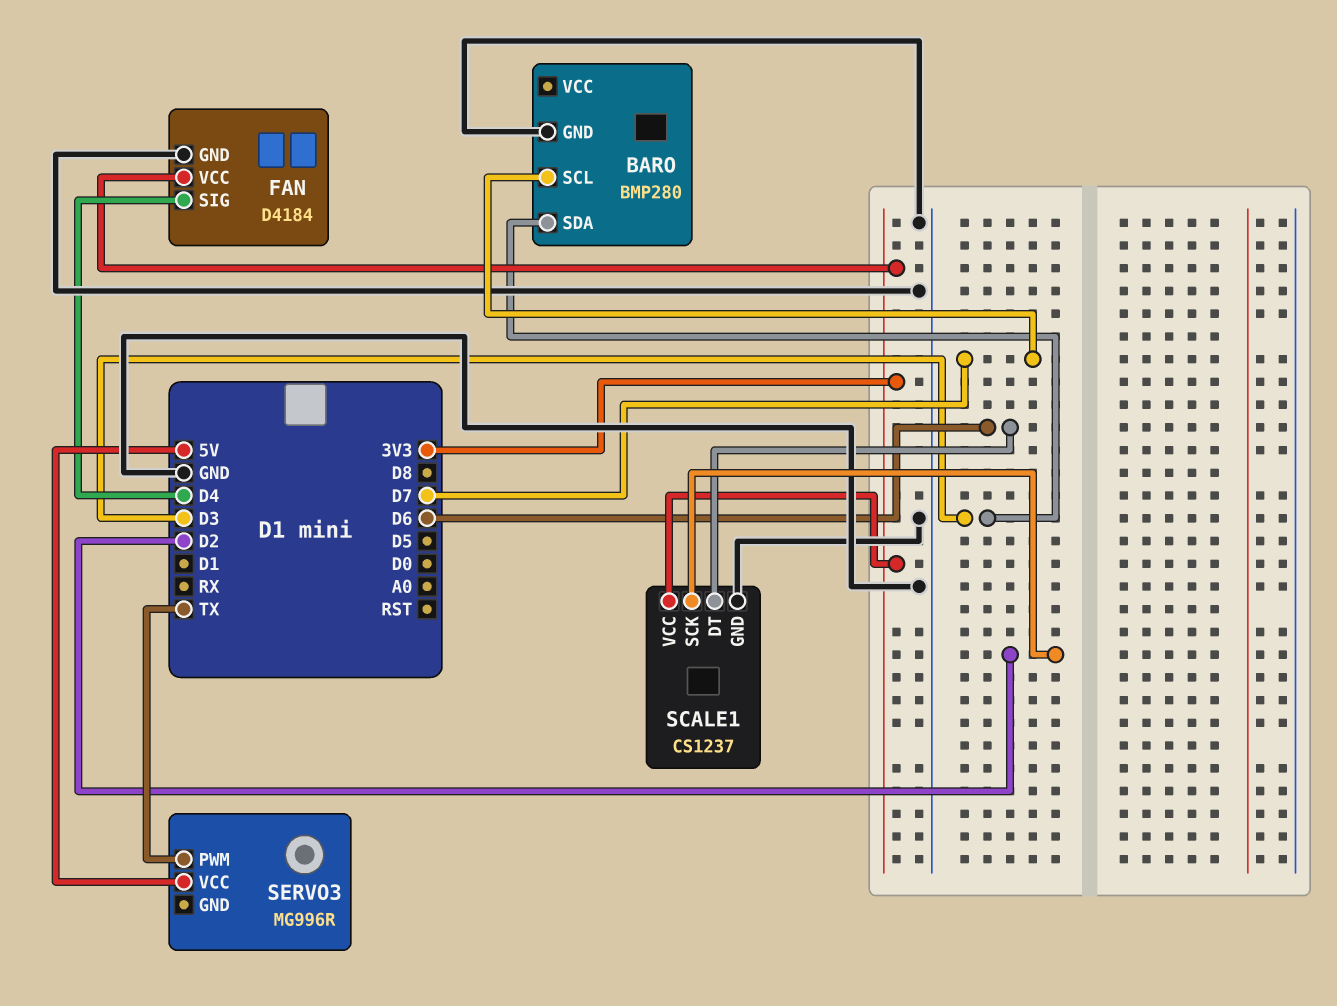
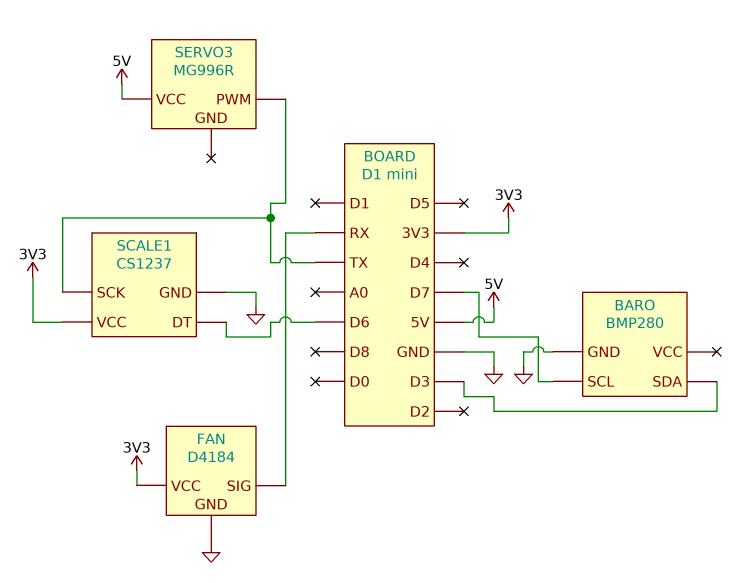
FAN pin SIG: D4 -> RX
SCALE1 pin SCK: D2 -> TX

